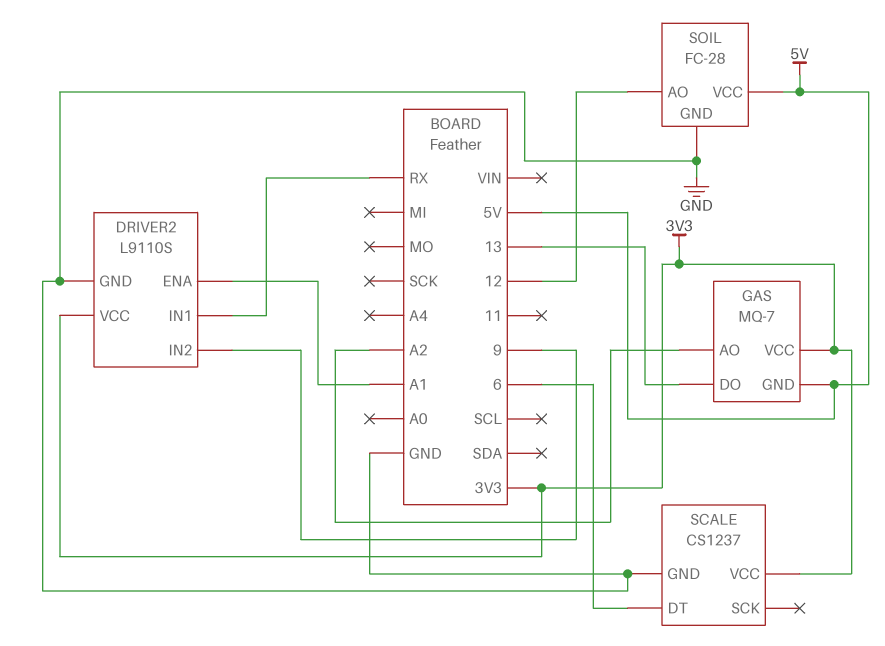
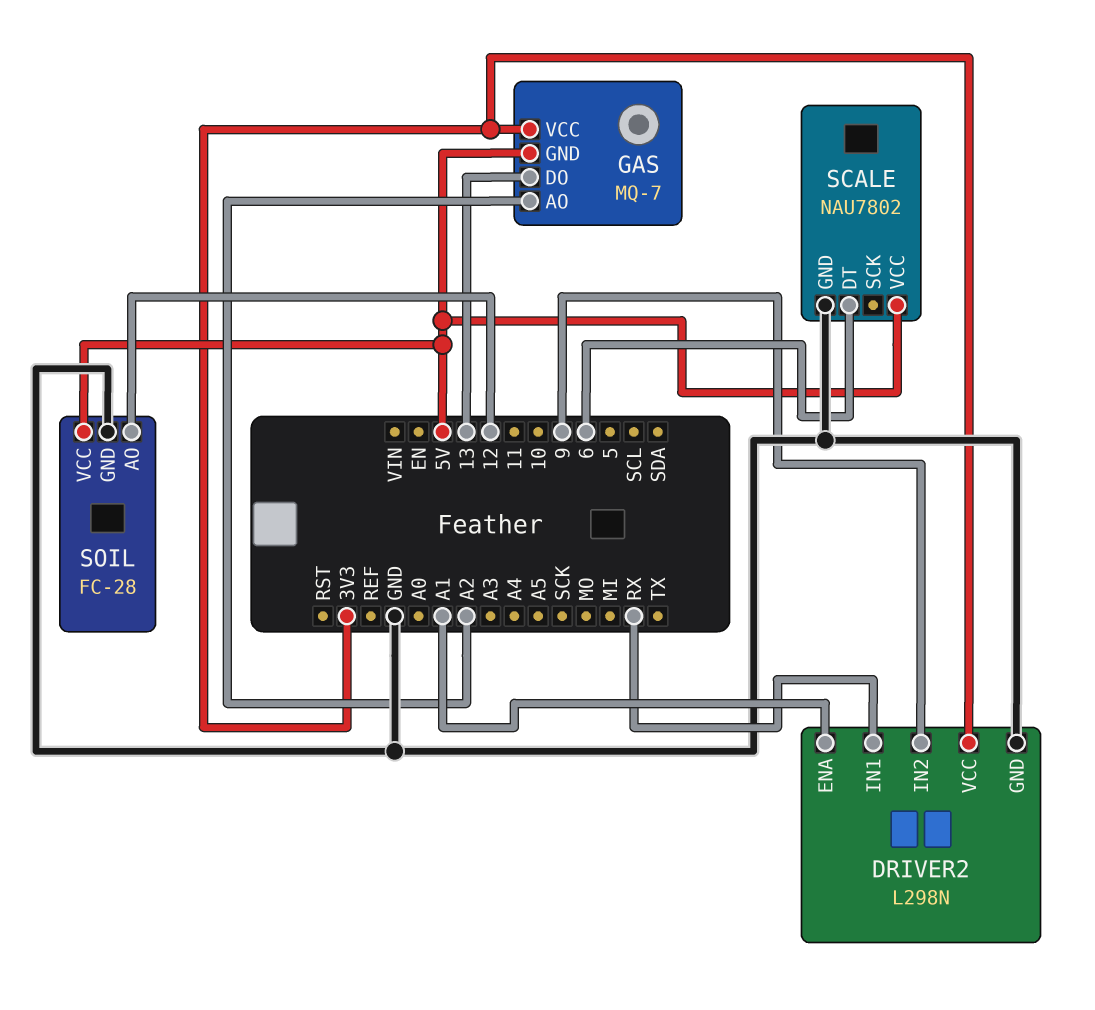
DRIVER2: L9110S -> L298N
SCALE: CS1237 -> NAU7802
SCALE pin VCC: 3V3 -> 5V

